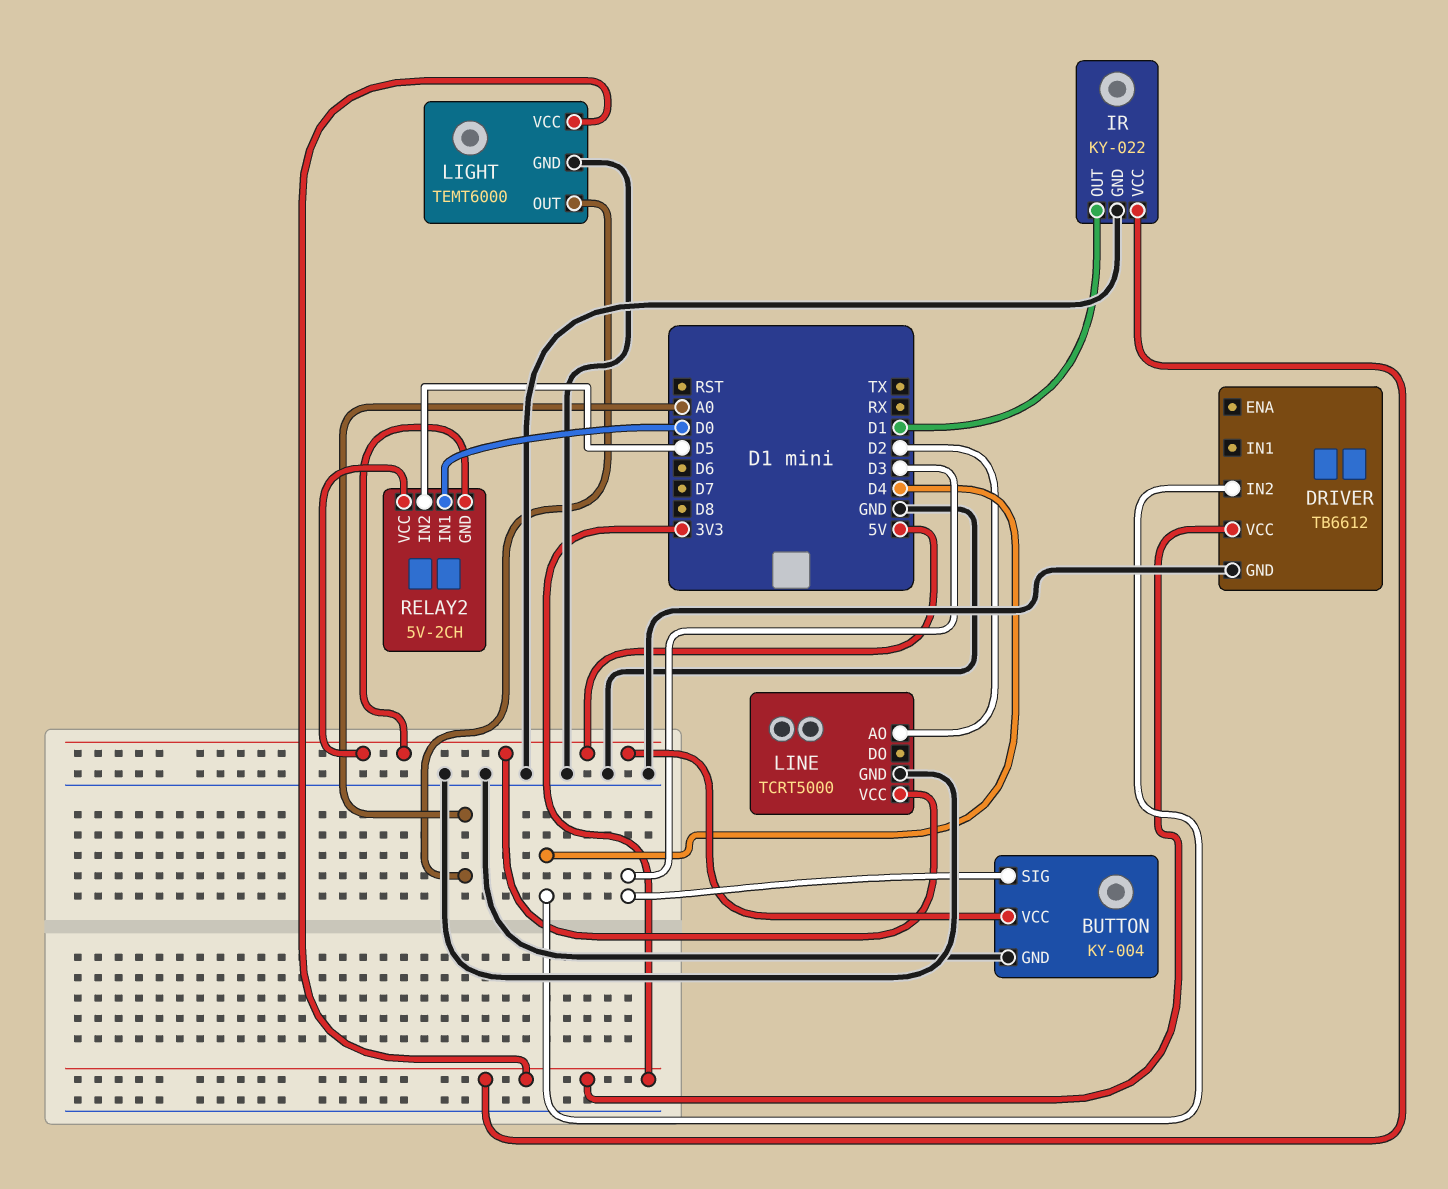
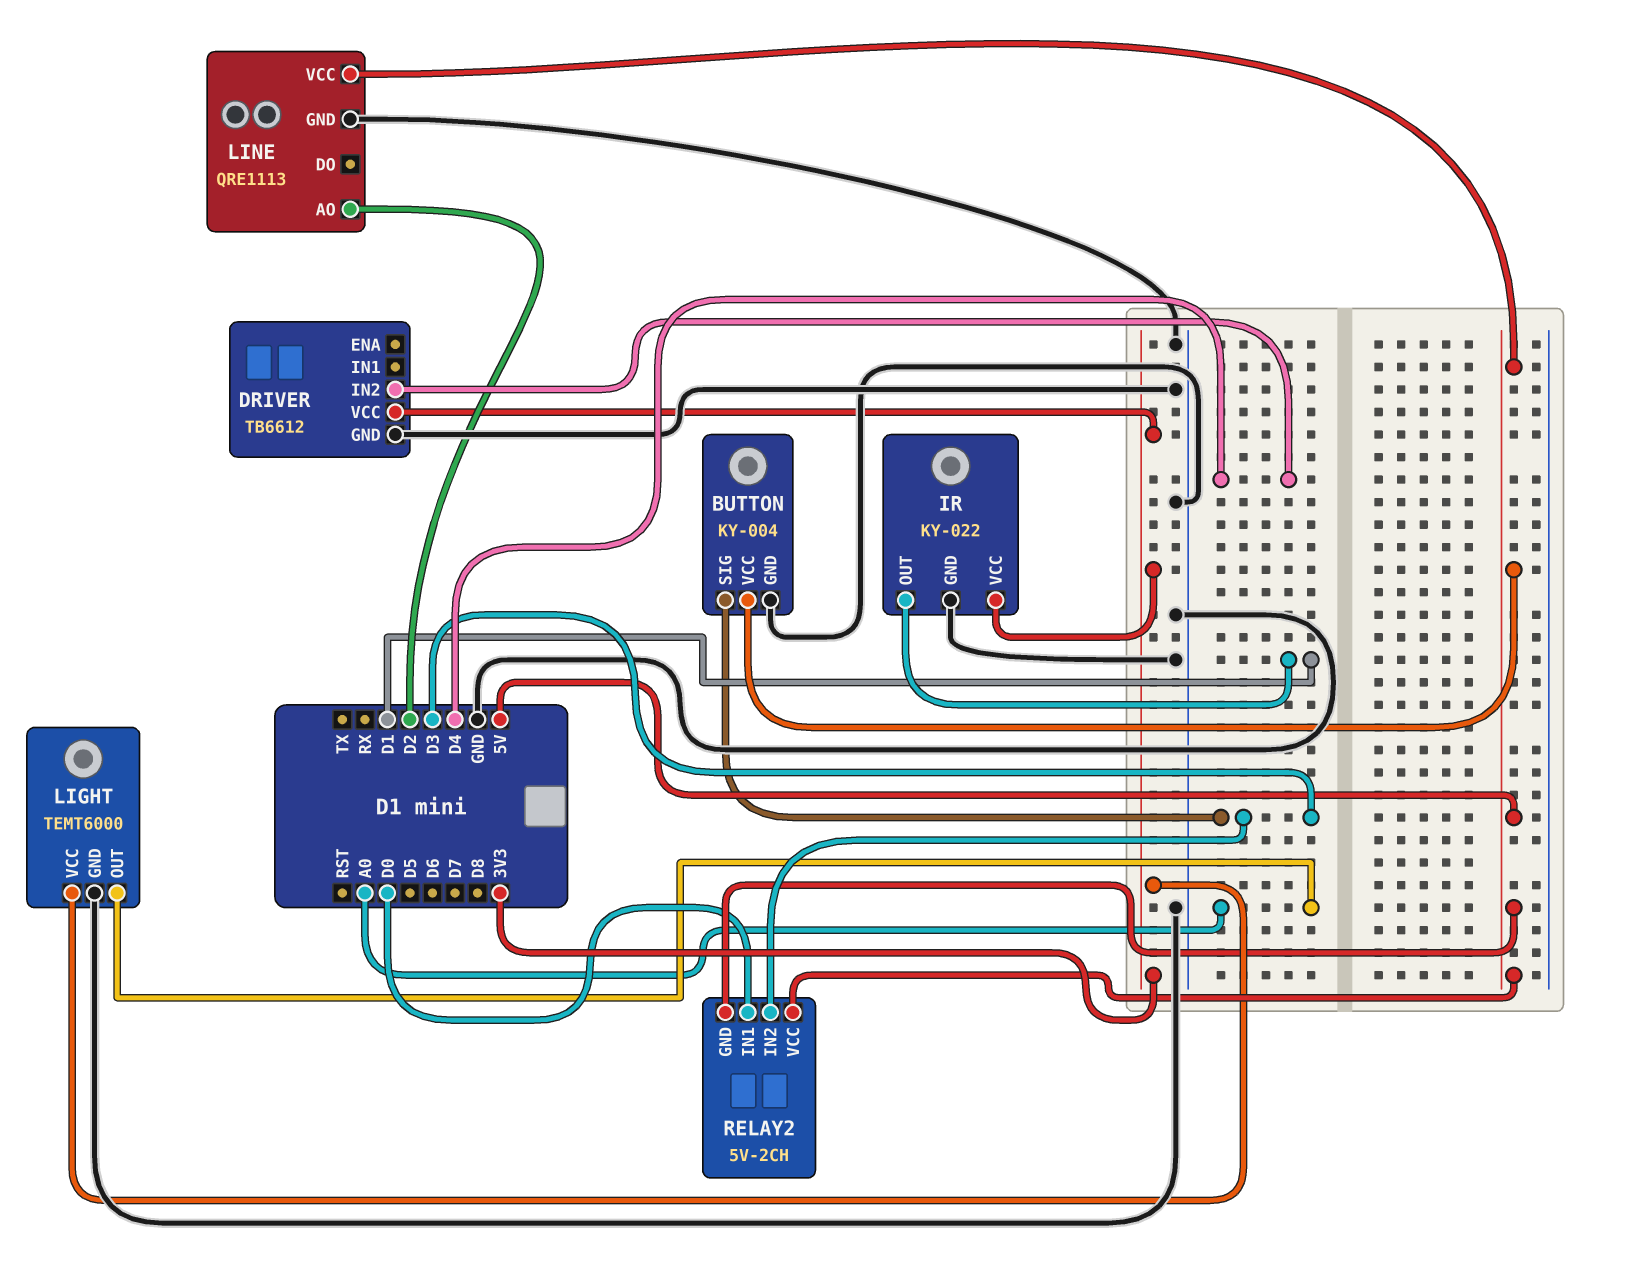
LINE: TCRT5000 -> QRE1113
RELAY2 pin IN2: D5 -> D3

